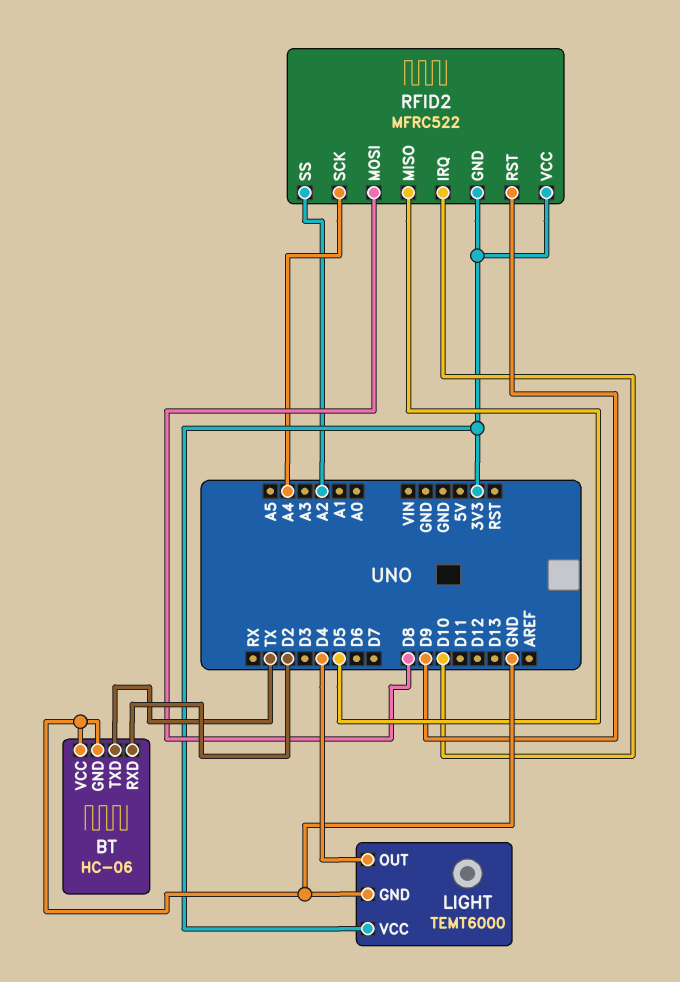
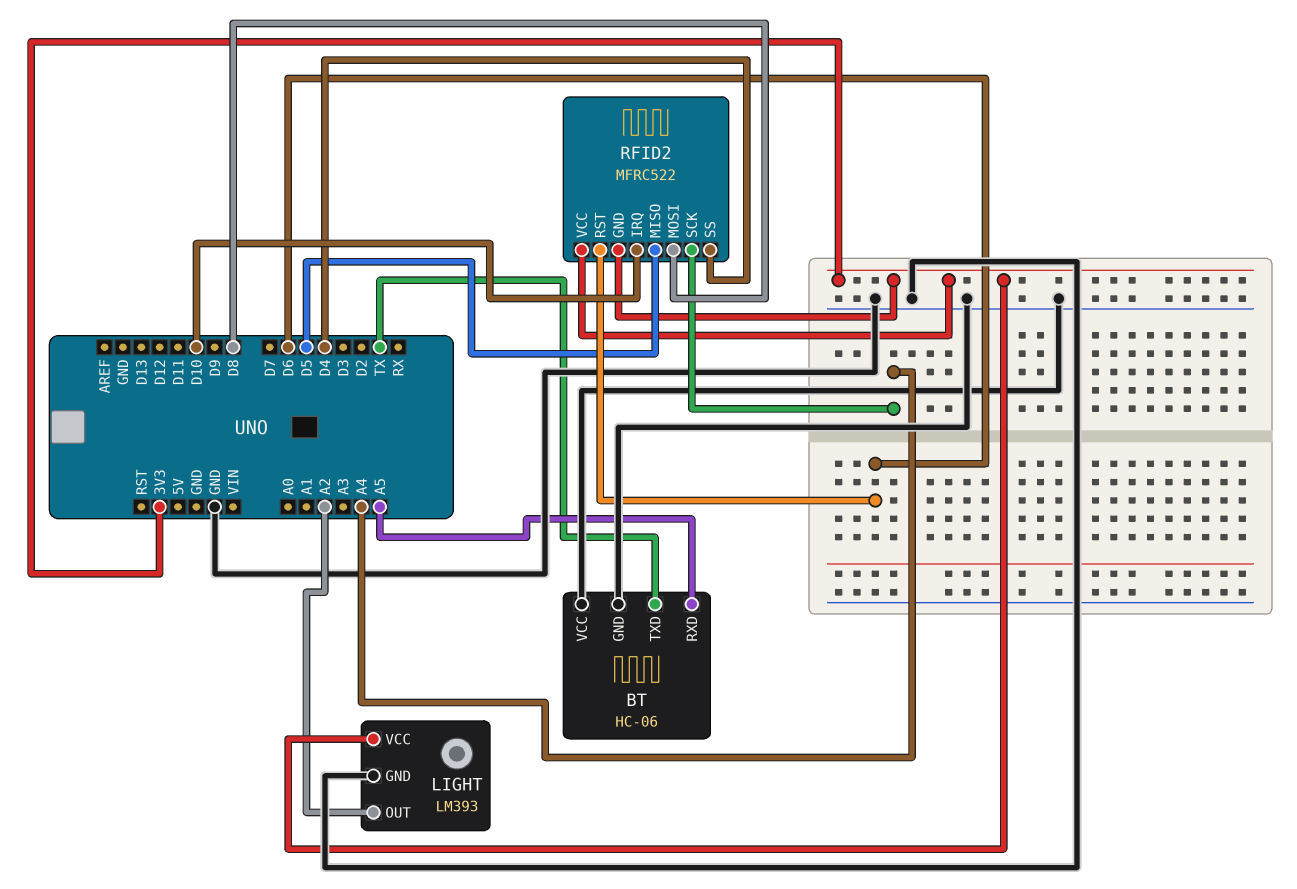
BT pin RXD: D2 -> A5
LIGHT: TEMT6000 -> LM393
LIGHT pin OUT: D4 -> A2
RFID2 pin RST: D9 -> D6
RFID2 pin SS: A2 -> D4

